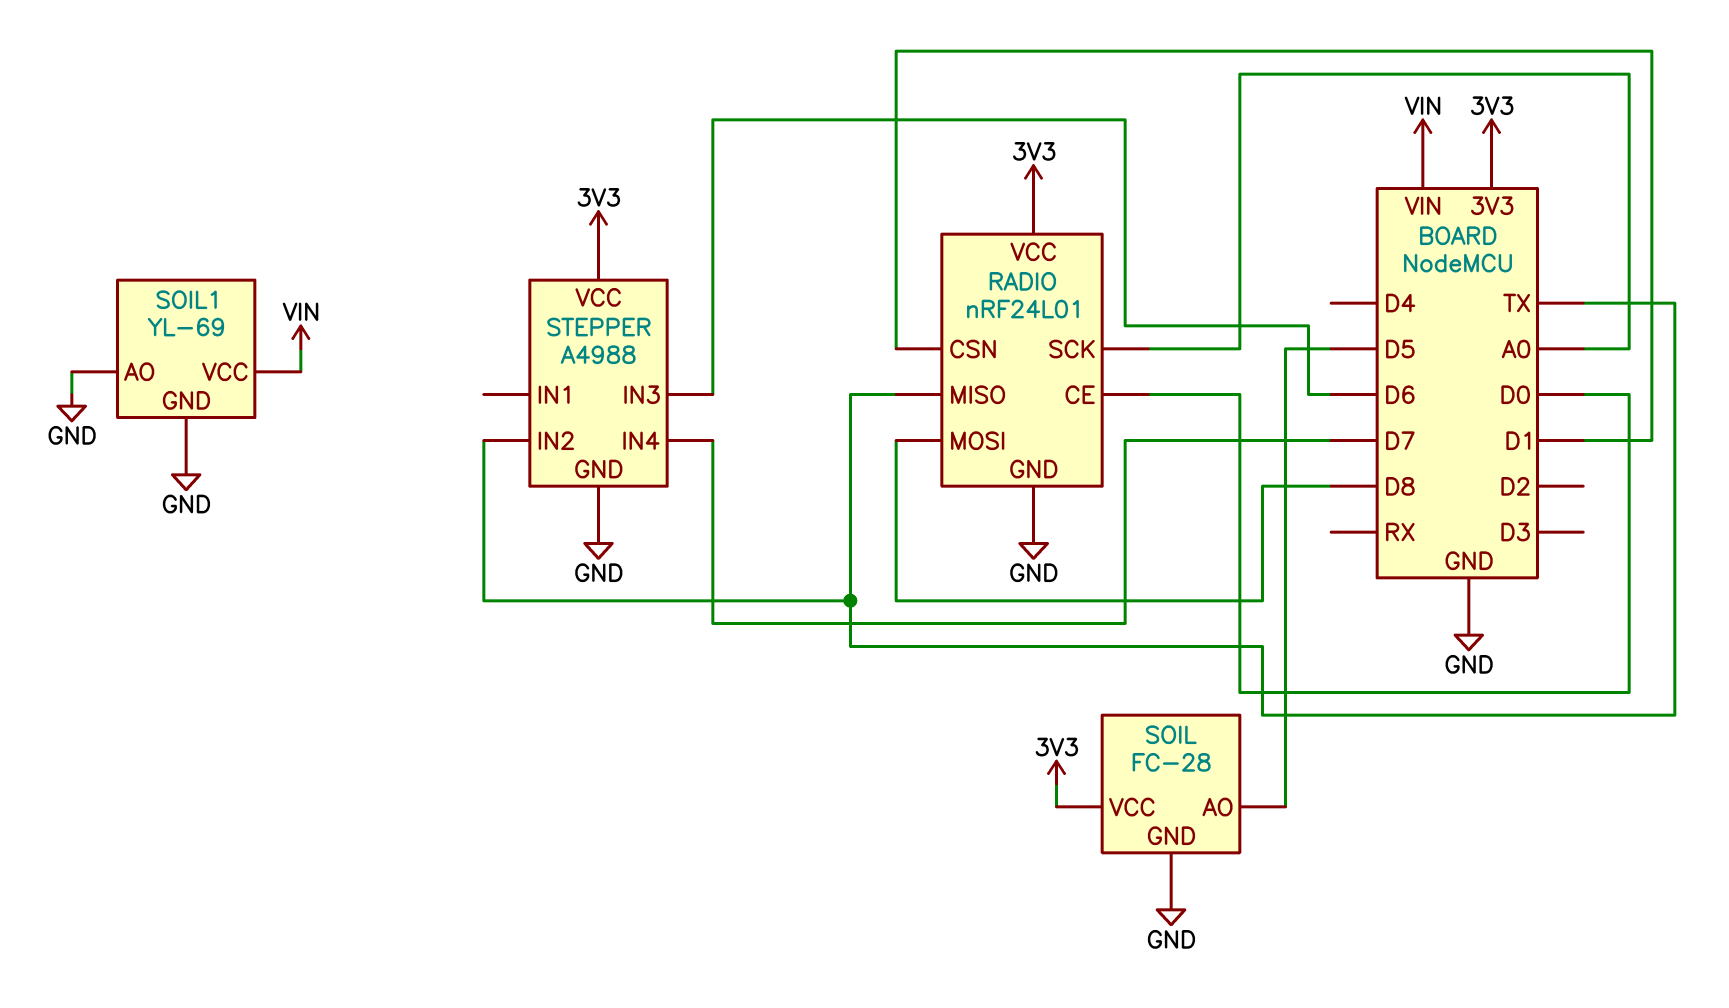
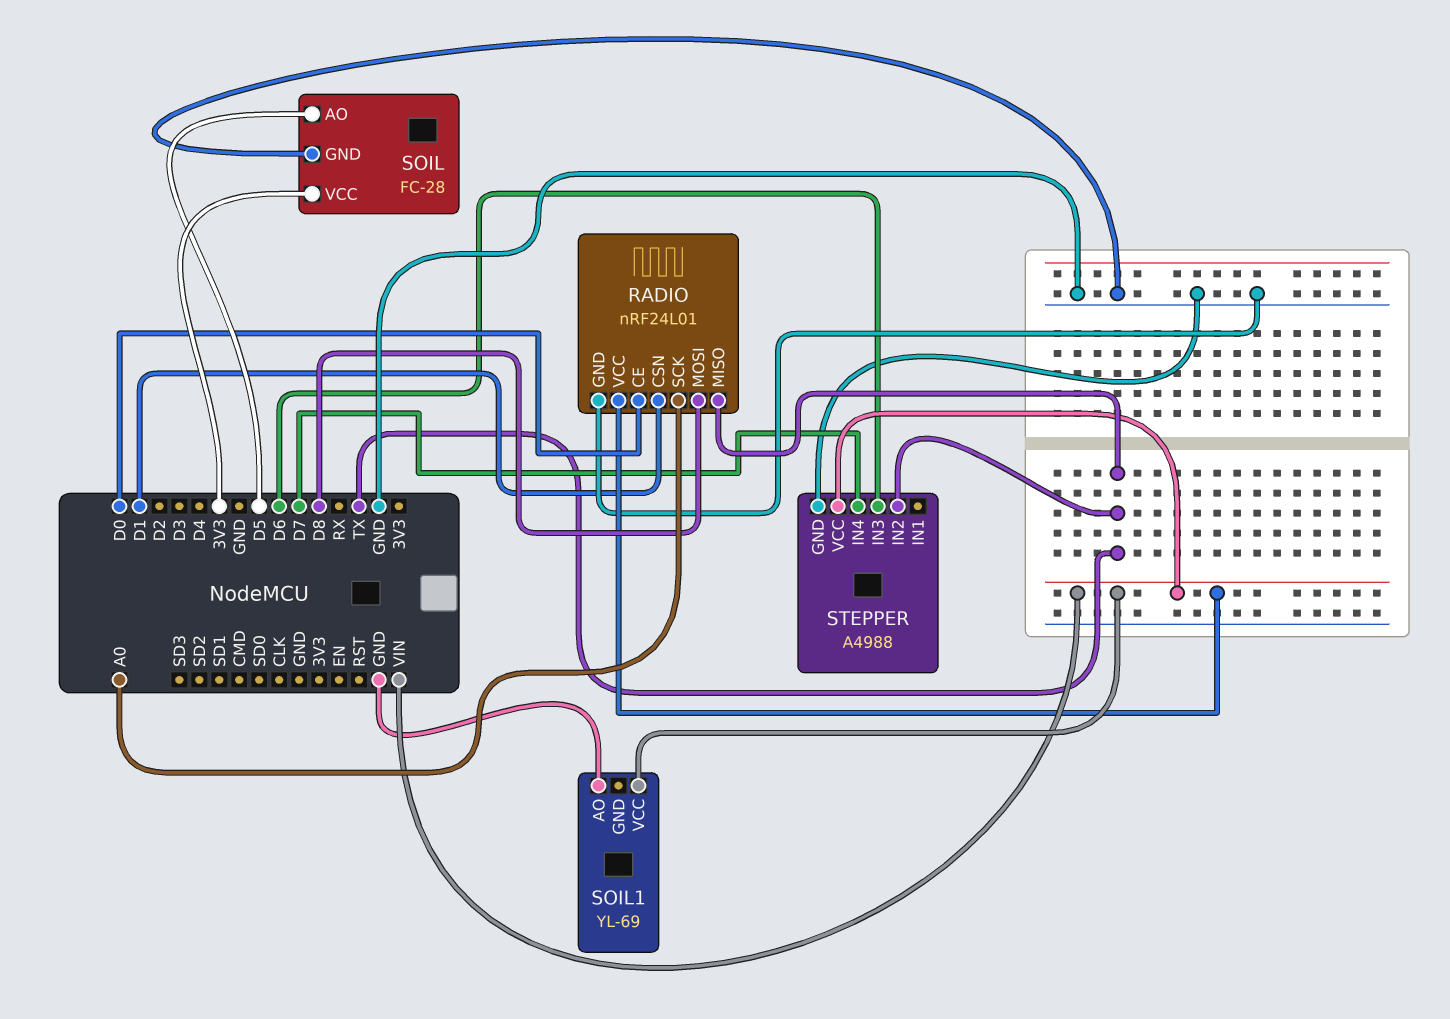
RADIO pin VCC: 3V3 -> VIN
SOIL1 pin GND: GND -> none
STEPPER pin VCC: 3V3 -> VIN

